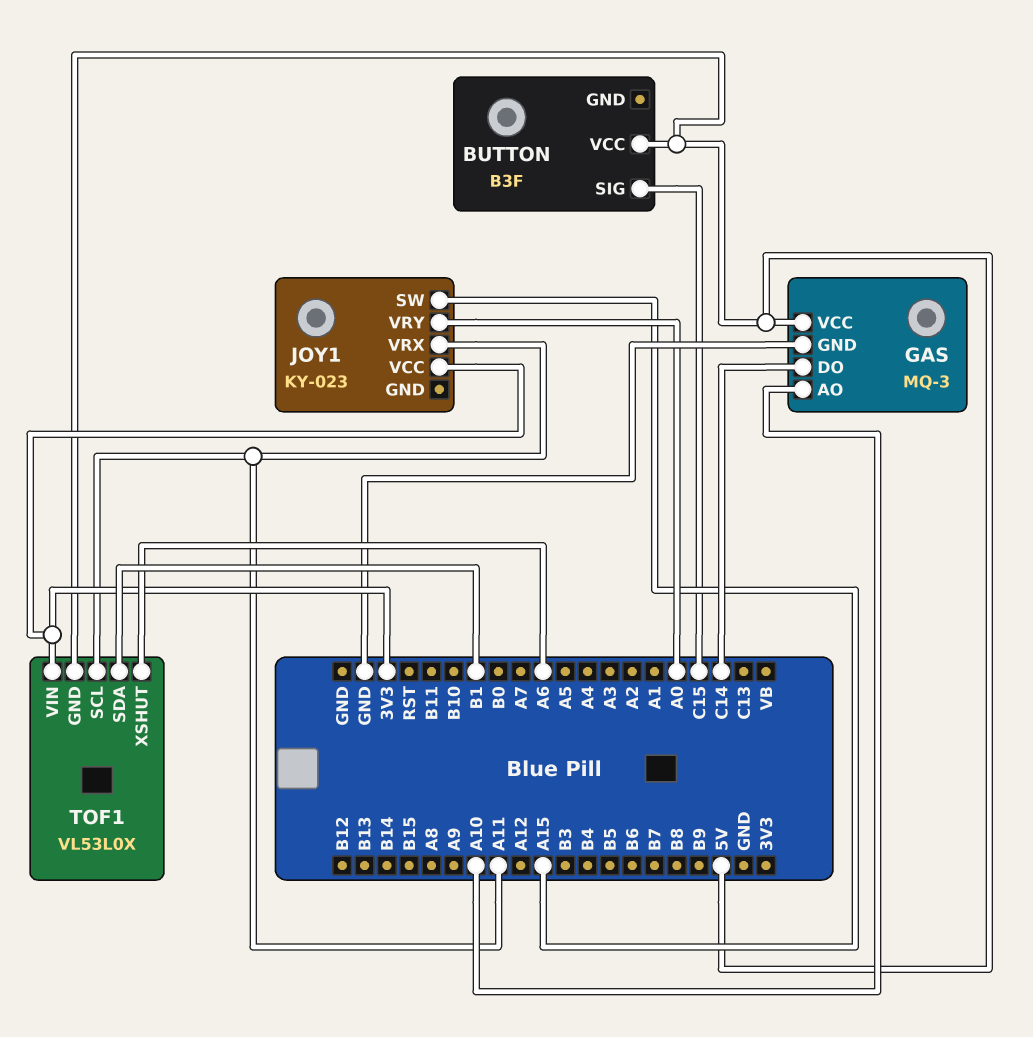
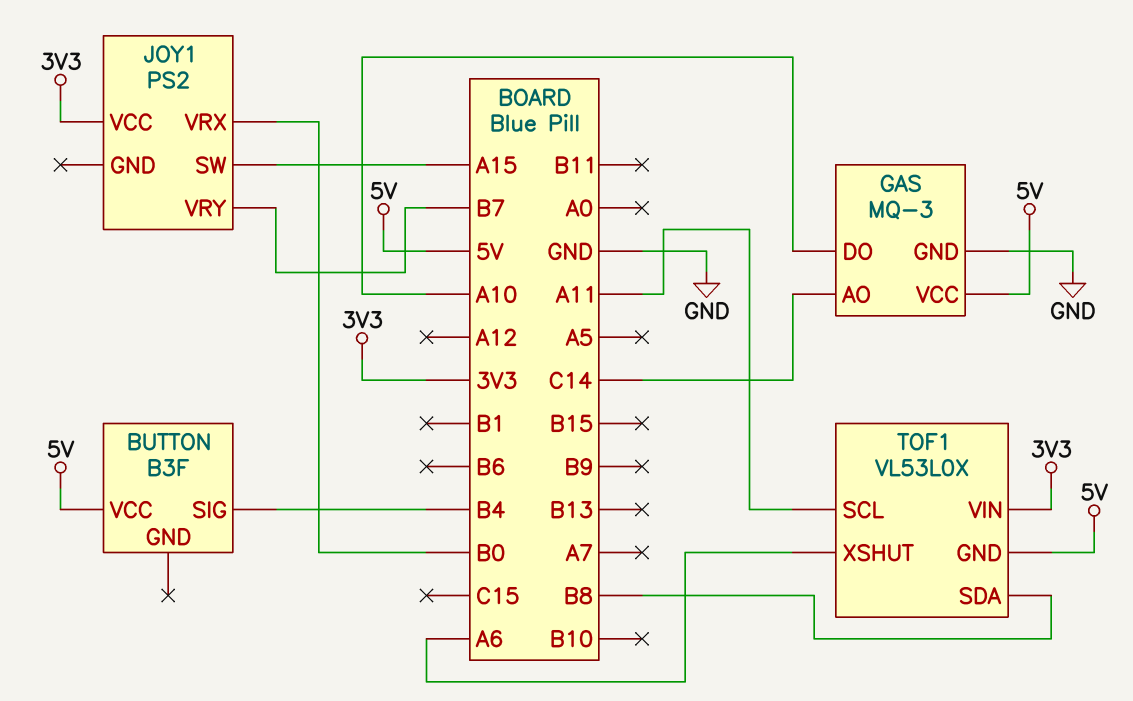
BUTTON pin SIG: C15 -> B4
GAS pin AO: A10 -> C14
GAS pin DO: C14 -> A10
JOY1: KY-023 -> PS2
JOY1 pin VRX: A11 -> B0
JOY1 pin VRY: A0 -> B7
TOF1 pin SDA: B1 -> B8

